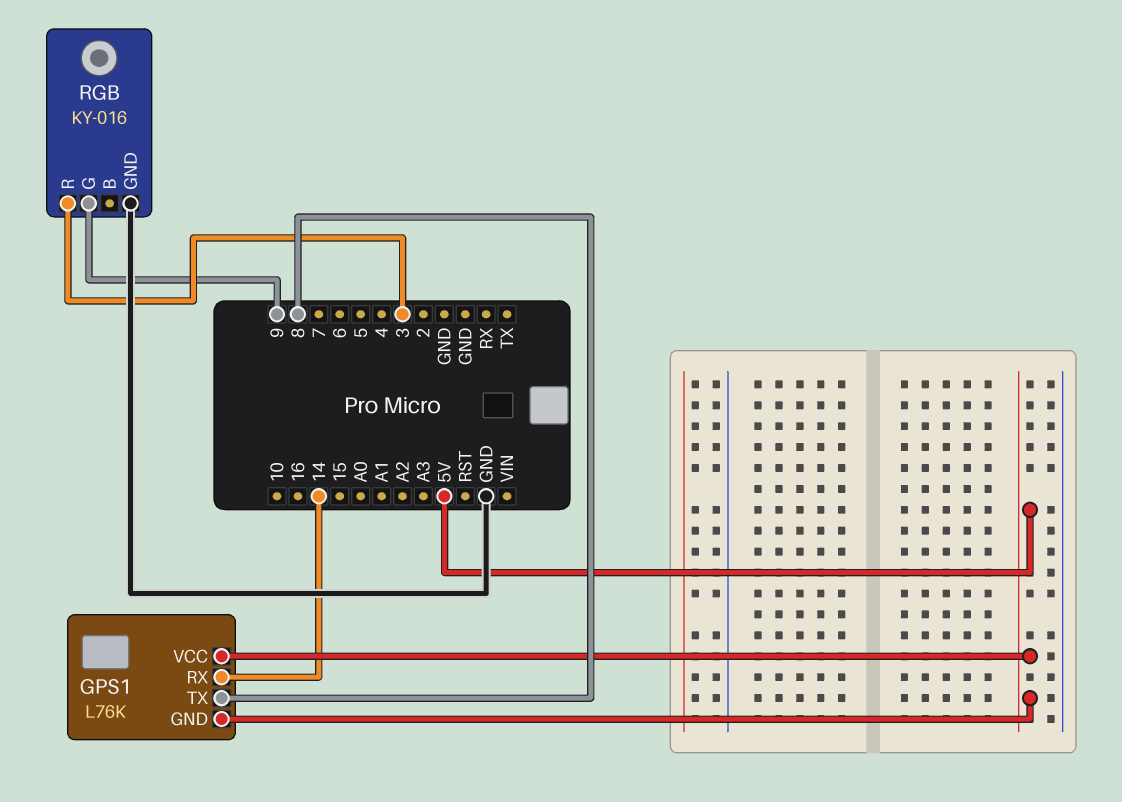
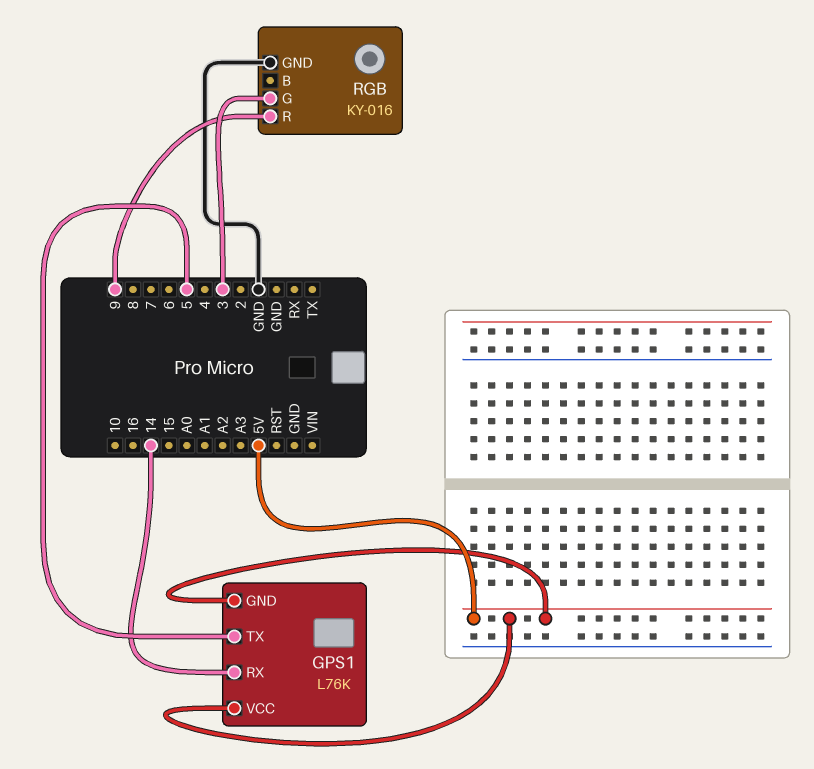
GPS1 pin TX: 8 -> 5
RGB pin G: 9 -> 3
RGB pin R: 3 -> 9

